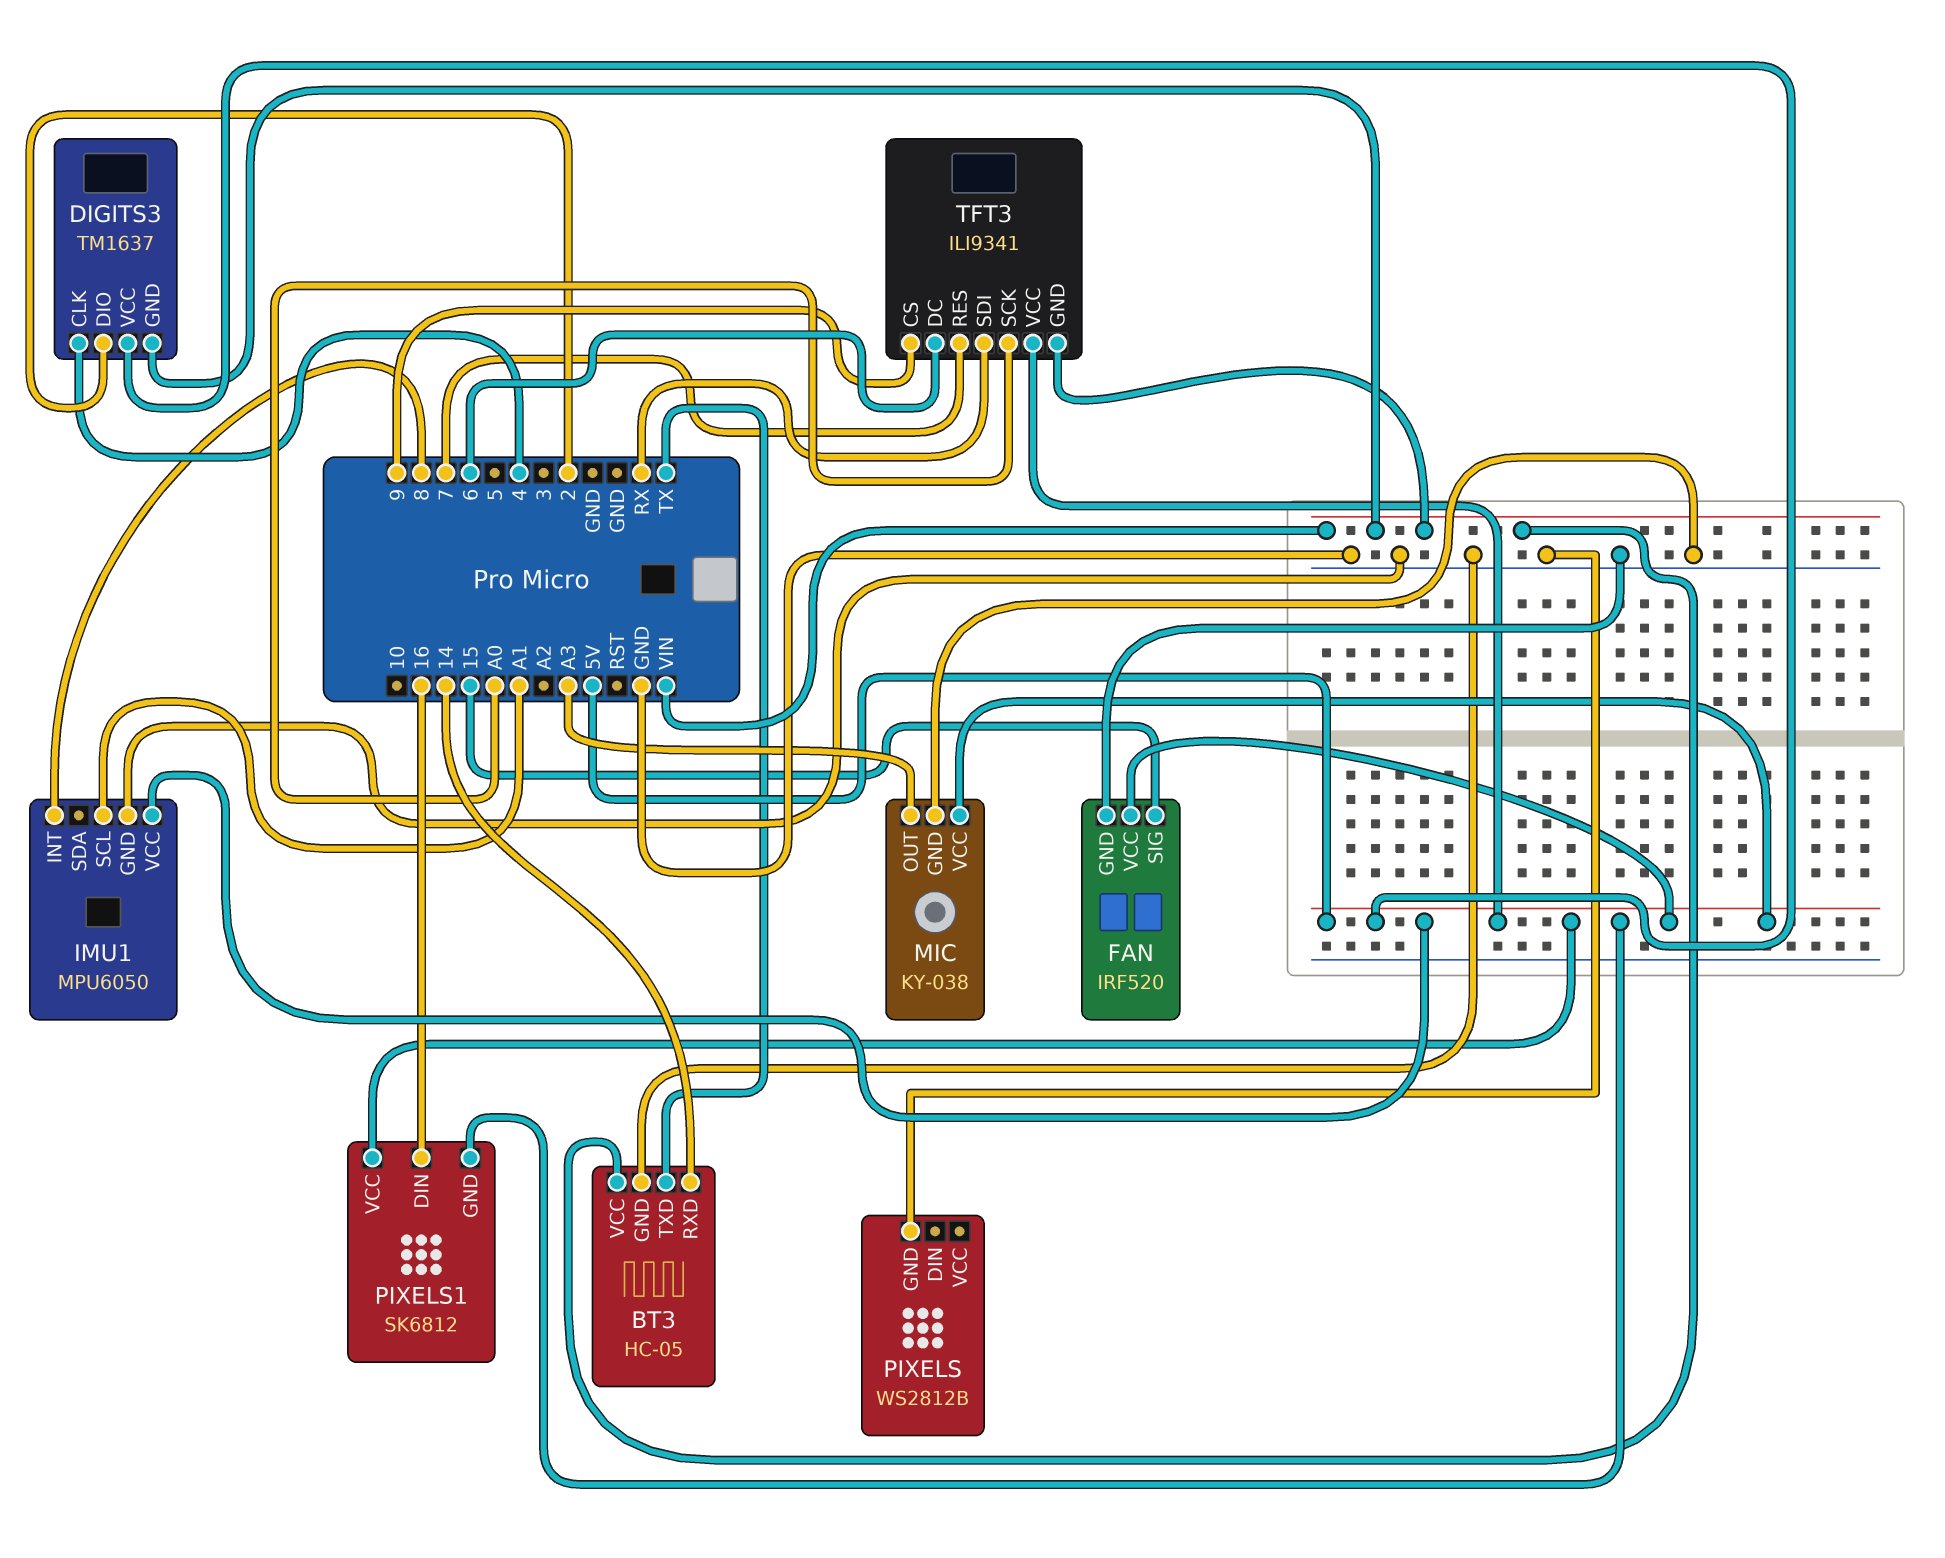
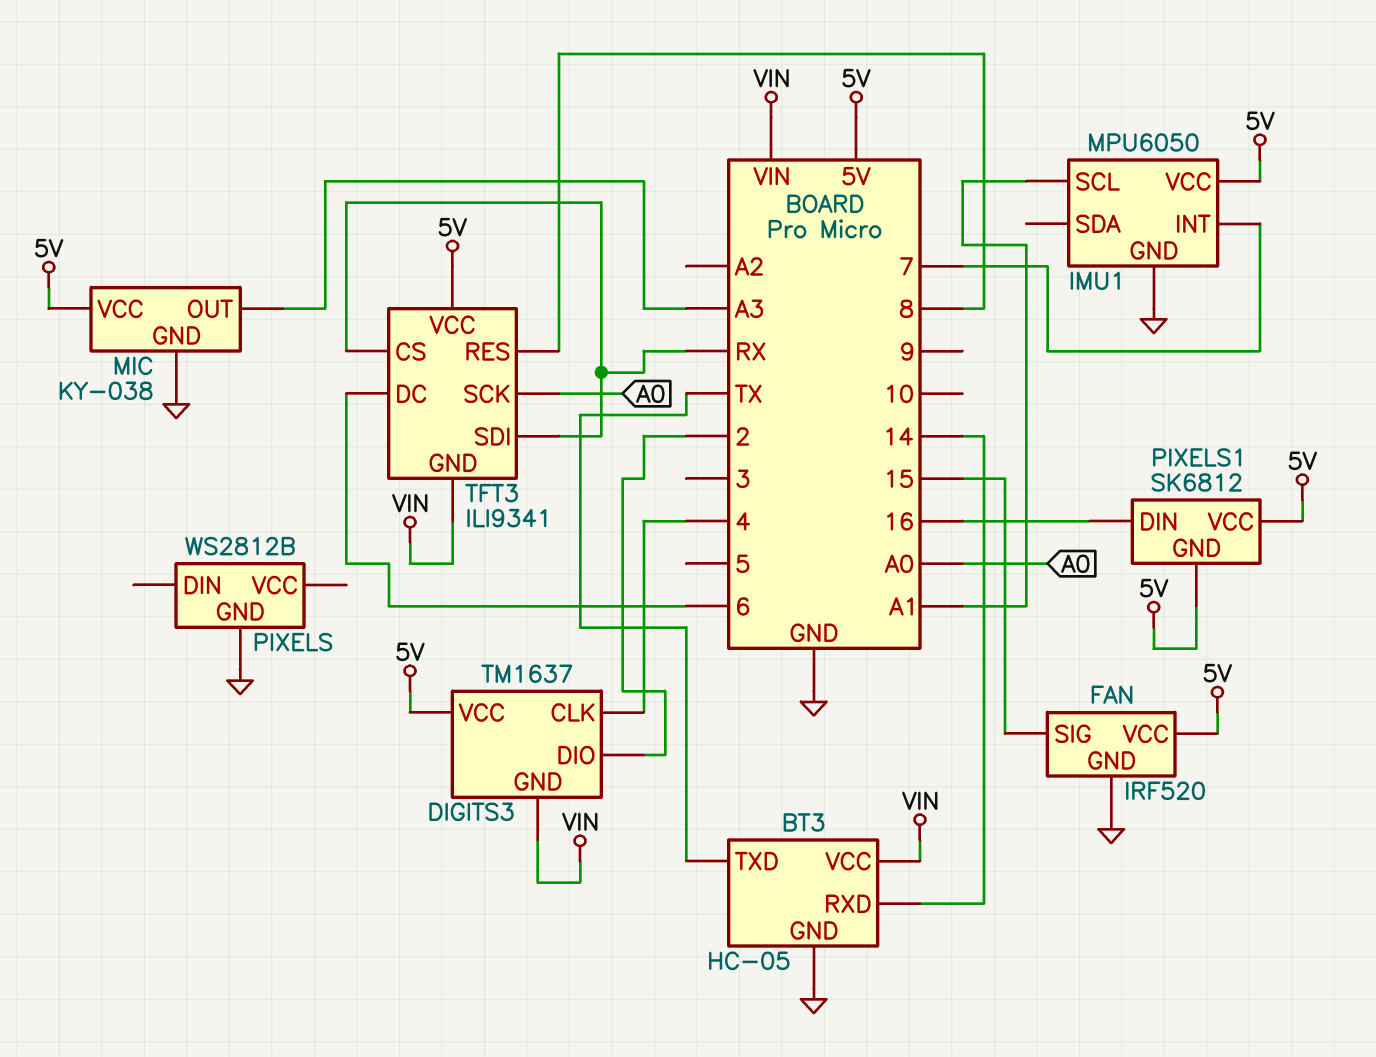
IMU1 pin INT: 8 -> 7
TFT3 pin CS: 9 -> RX
TFT3 pin RES: 7 -> 8

